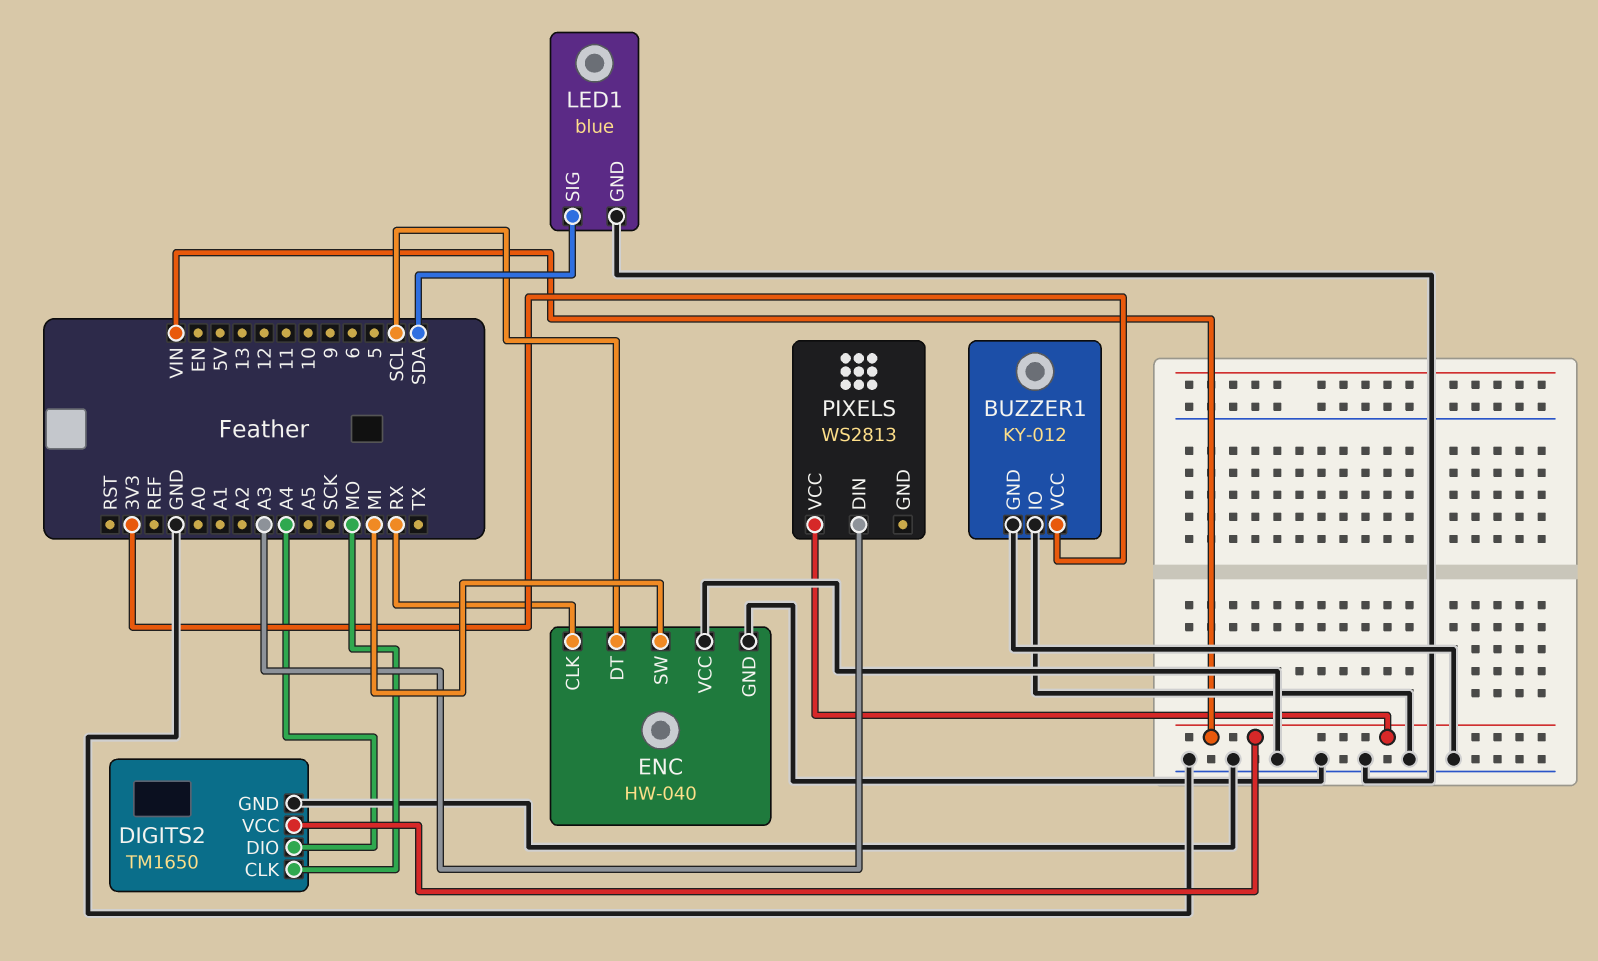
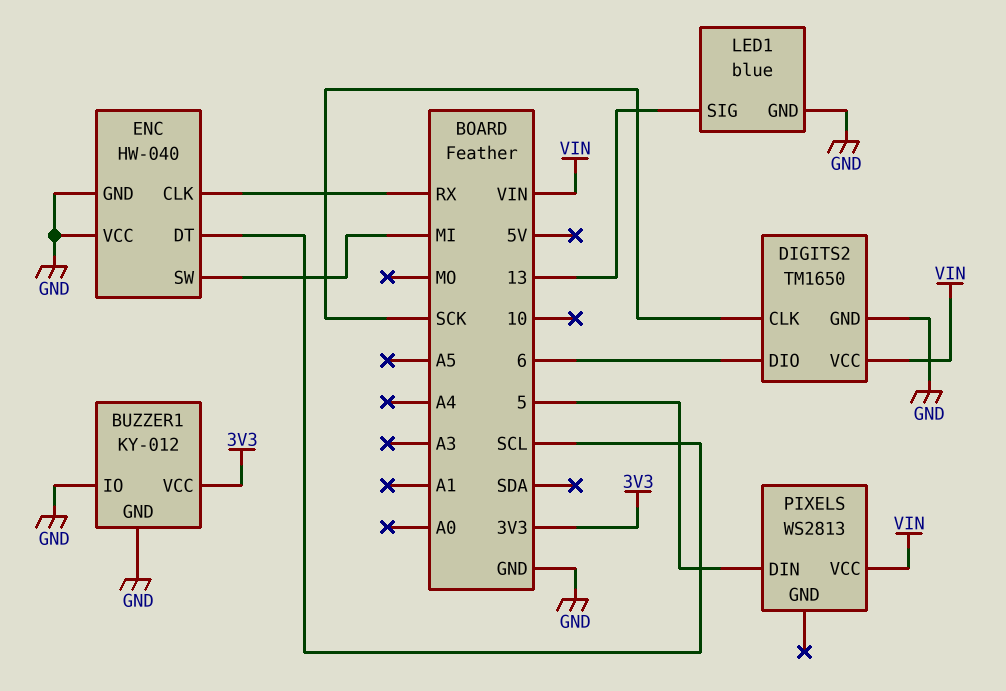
DIGITS2 pin CLK: MO -> SCK
DIGITS2 pin DIO: A4 -> 6
LED1 pin SIG: SDA -> 13
PIXELS pin DIN: A3 -> 5

